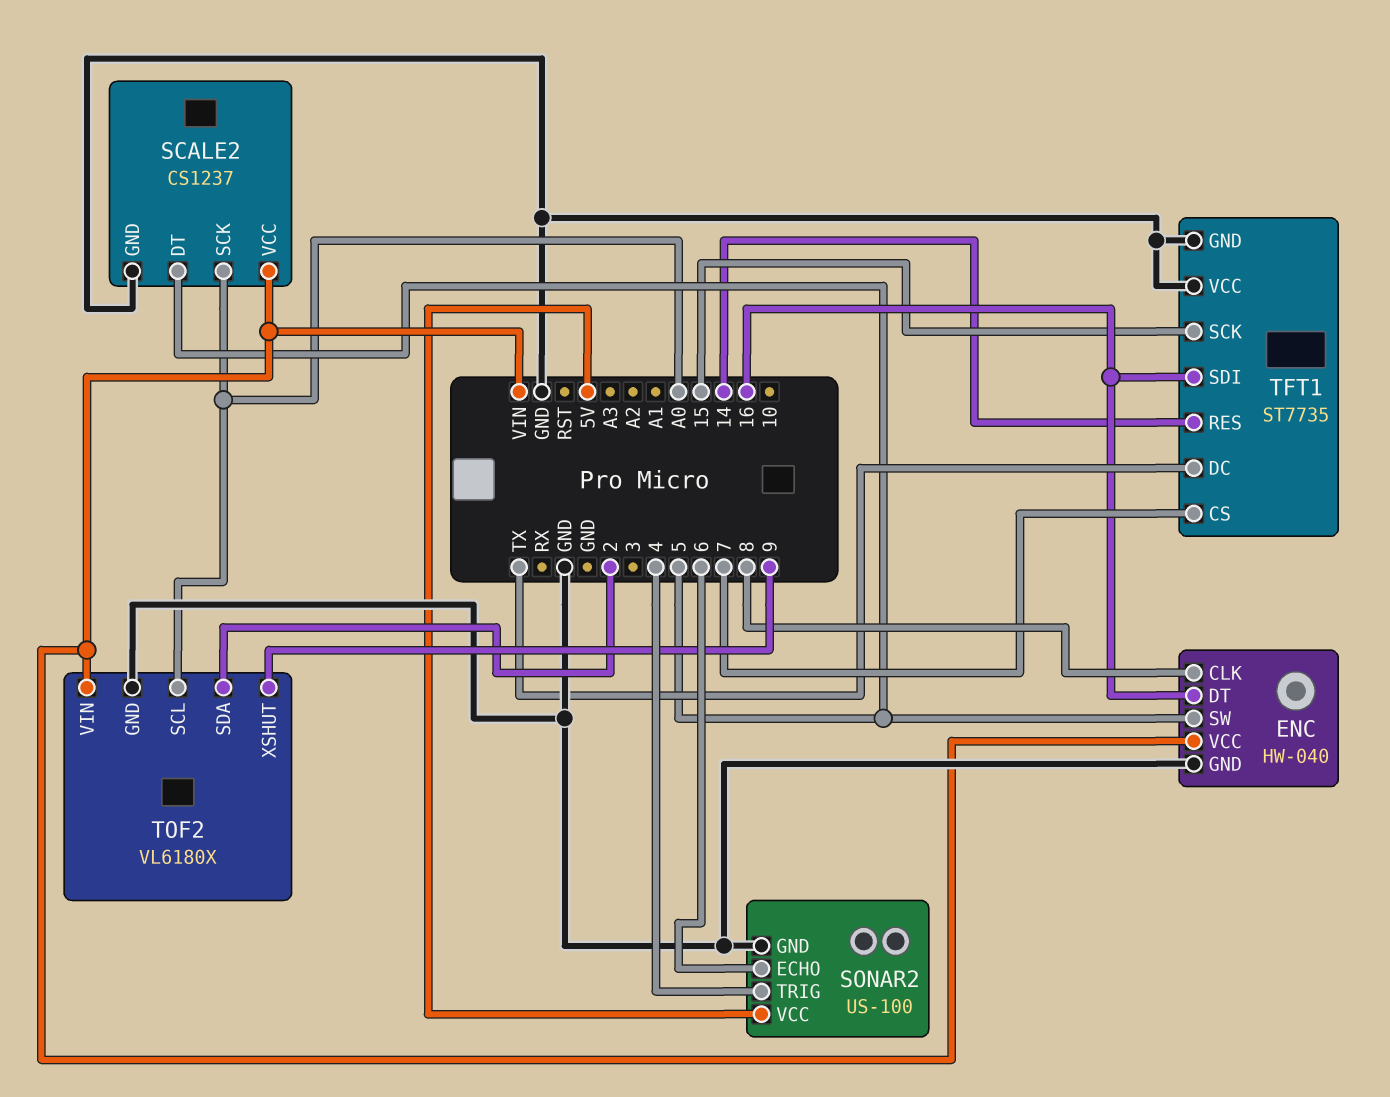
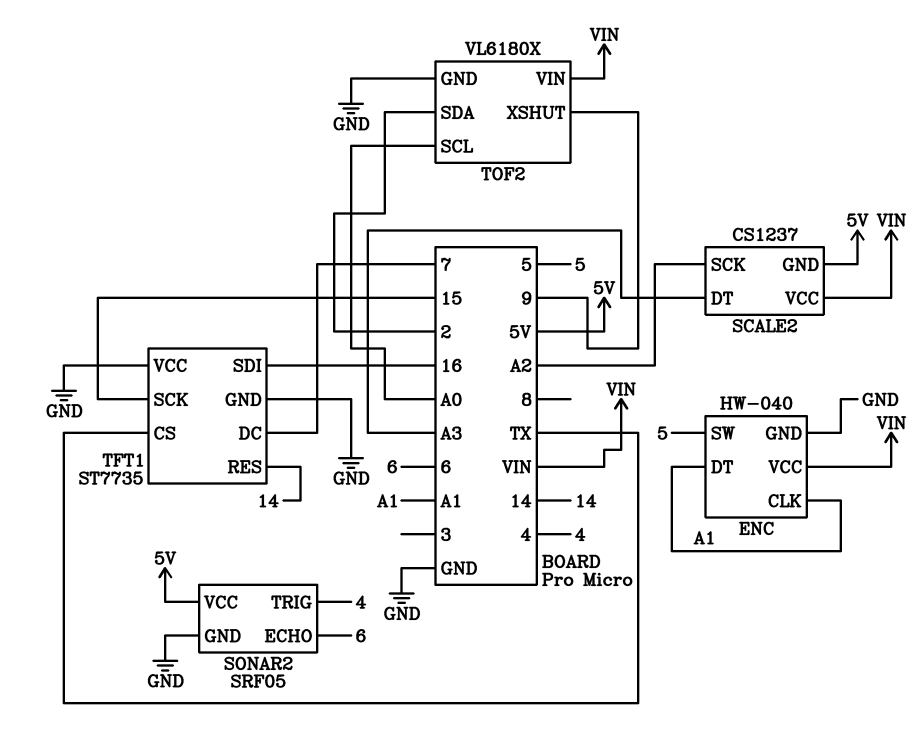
ENC pin CLK: 8 -> A1
ENC pin DT: 16 -> A1
SCALE2 pin DT: 5 -> A3
SCALE2 pin GND: GND -> 5V
SCALE2 pin SCK: A0 -> A2
SONAR2: US-100 -> SRF05
TFT1 pin CS: 7 -> TX
TFT1 pin DC: TX -> 7

